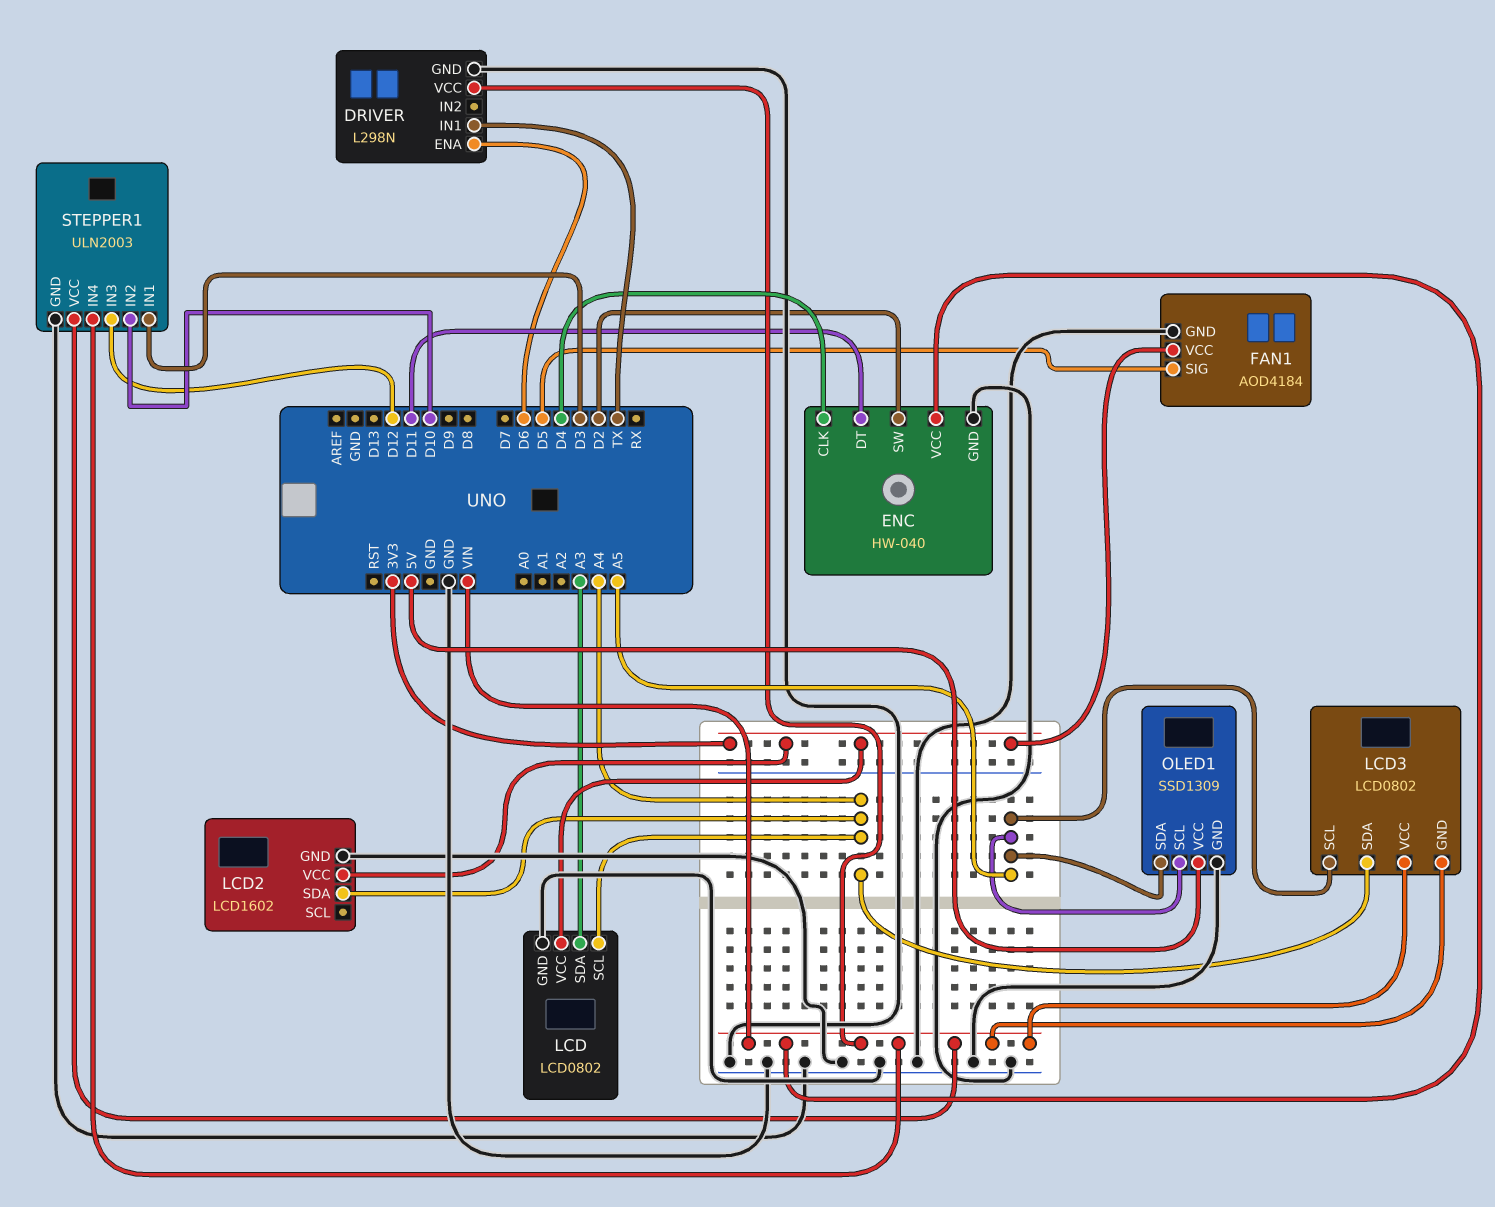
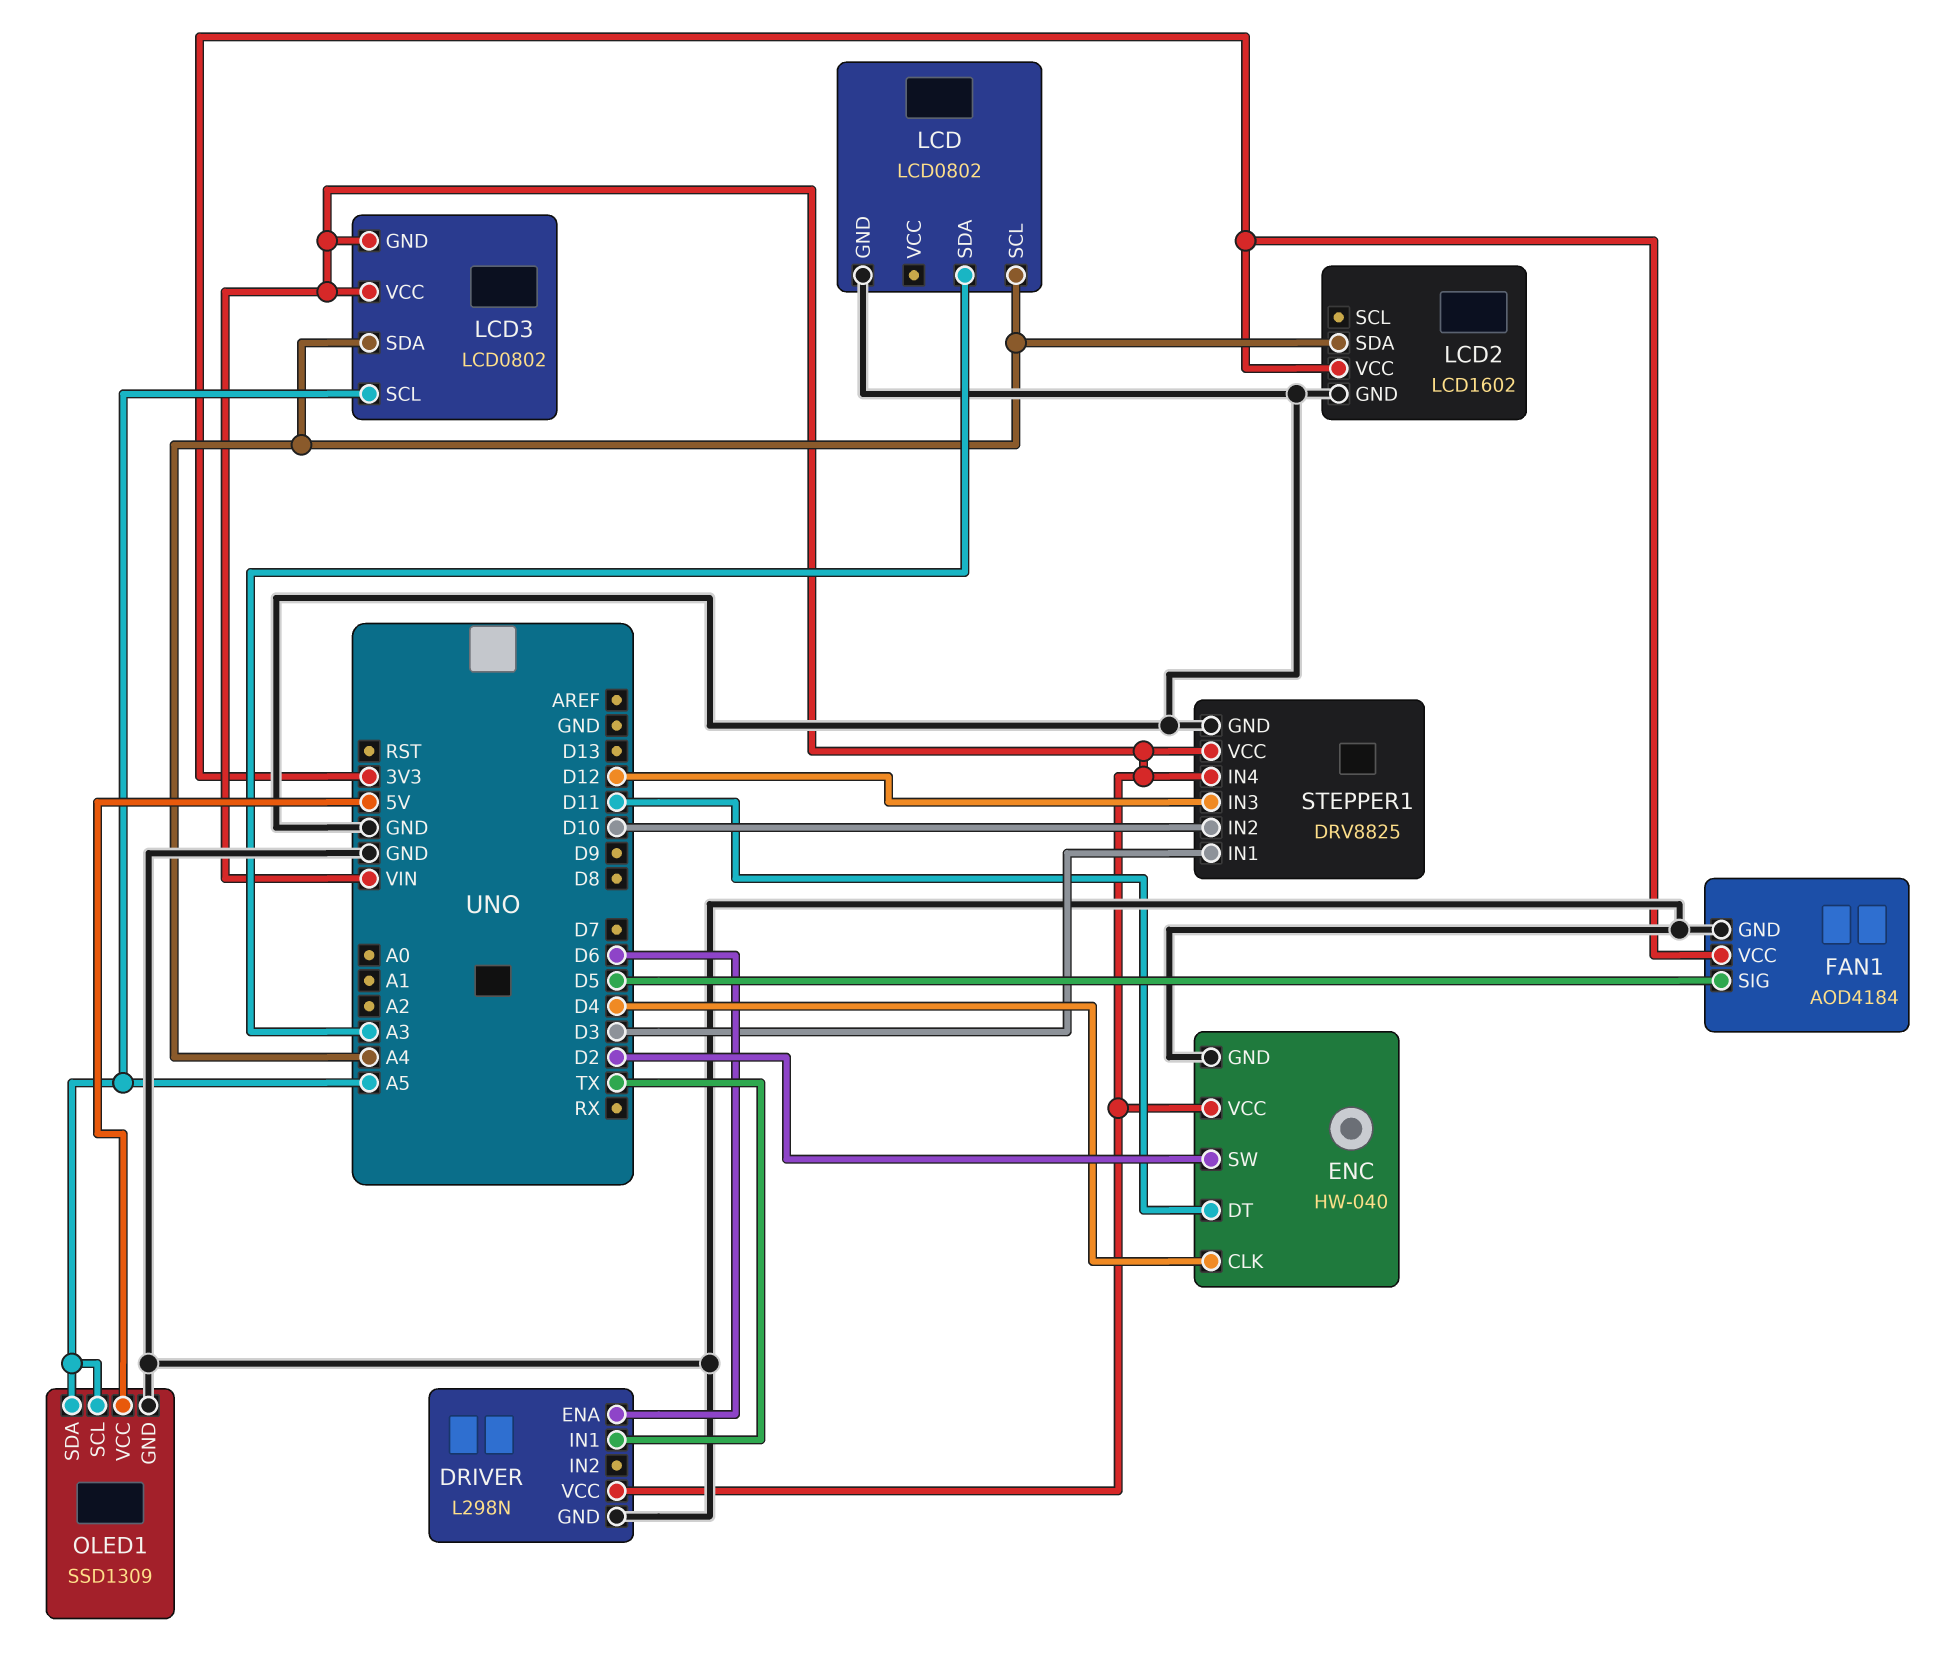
LCD pin VCC: 3V3 -> none
STEPPER1: ULN2003 -> DRV8825

